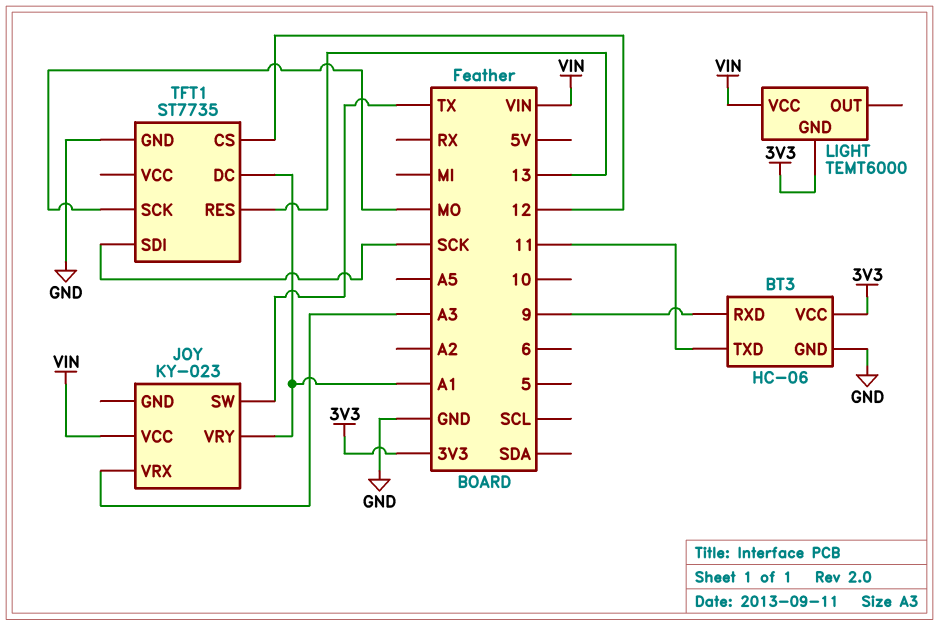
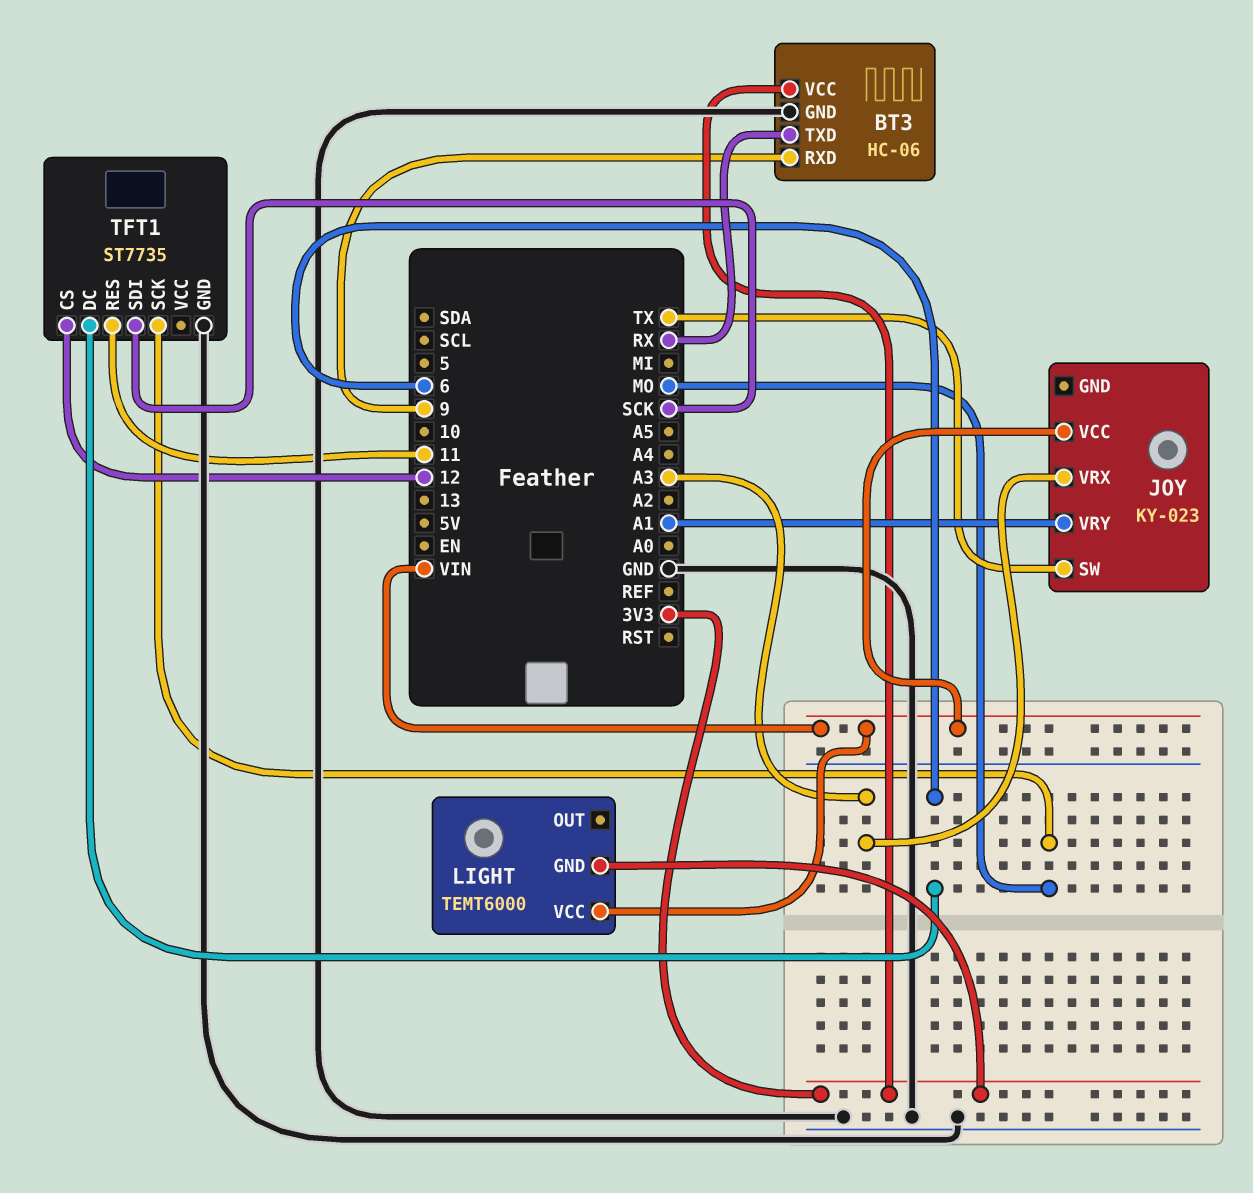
BT3 pin TXD: 11 -> RX
TFT1 pin DC: A1 -> 6
TFT1 pin RES: 13 -> 11

